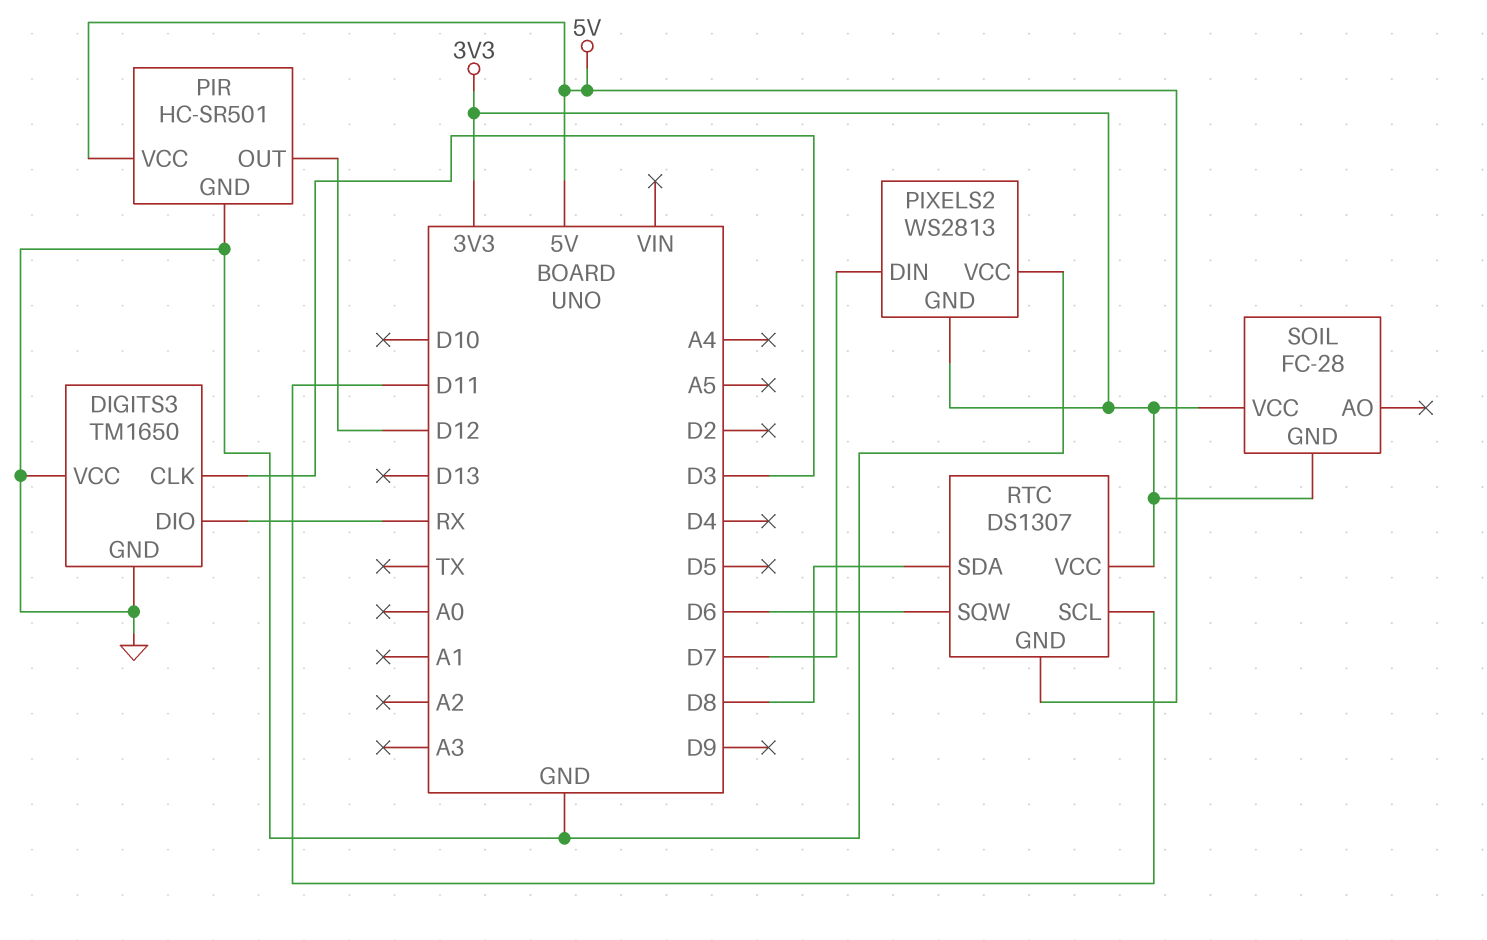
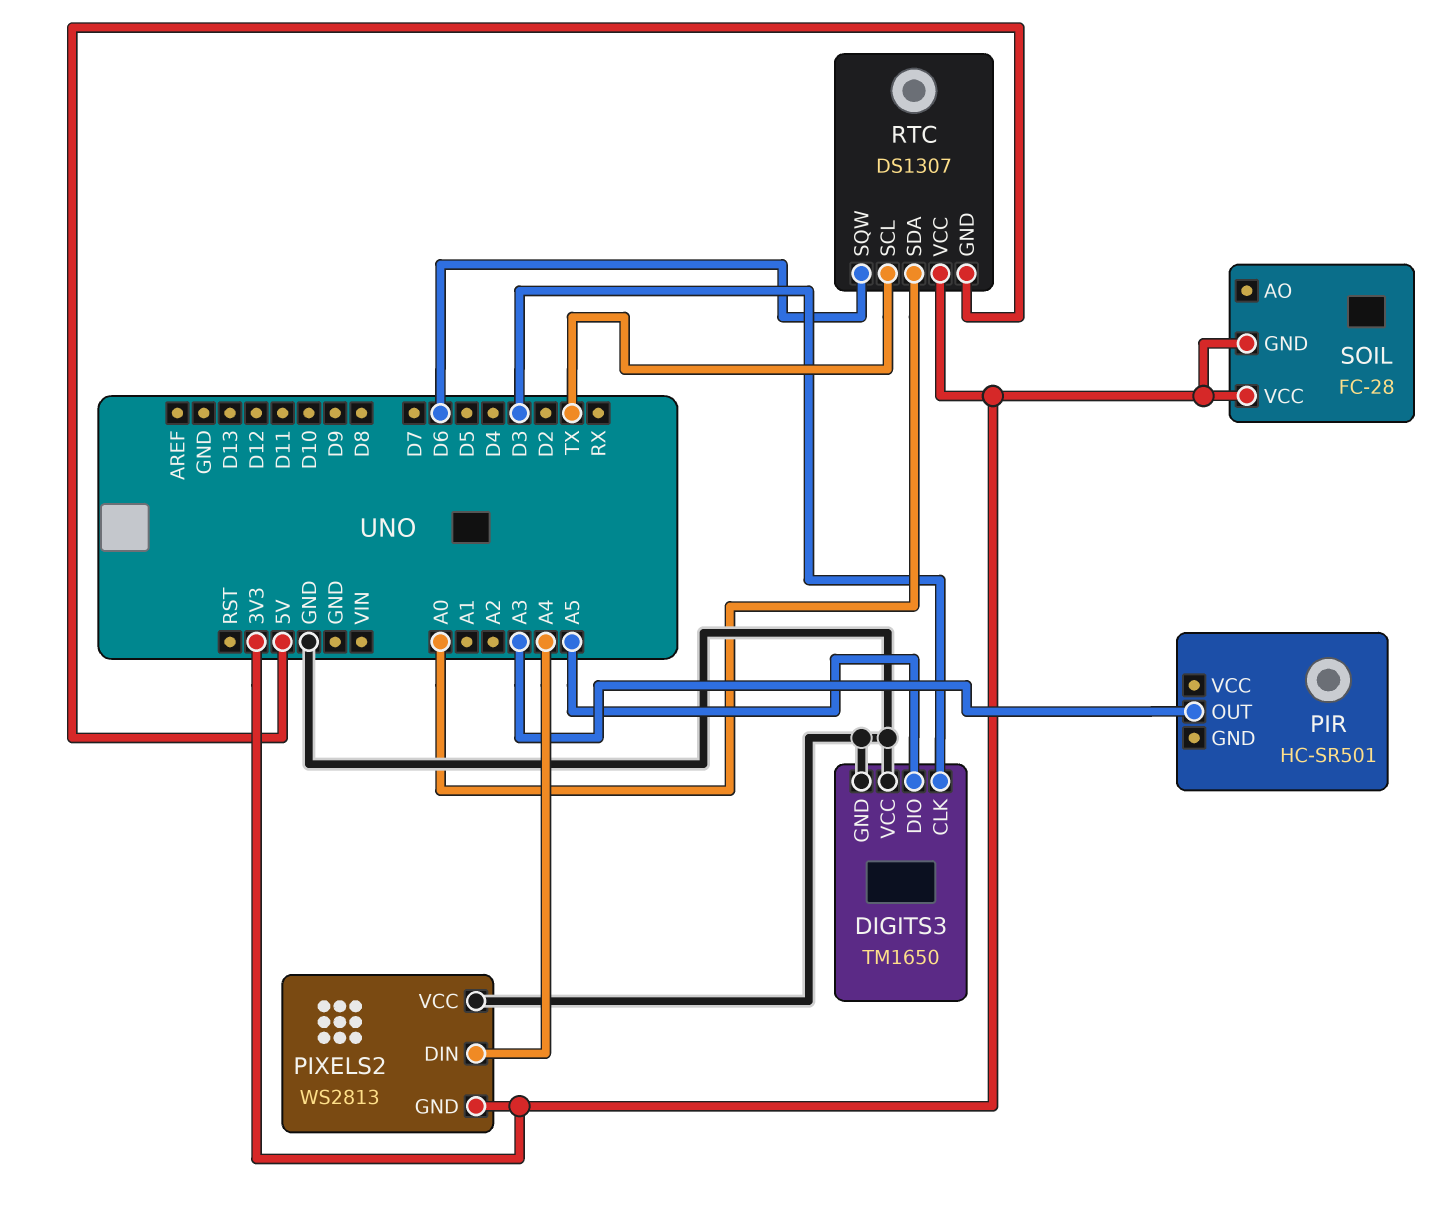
DIGITS3 pin DIO: RX -> A5
PIR pin GND: GND -> none
PIR pin OUT: D12 -> A3
PIR pin VCC: 5V -> none
PIXELS2 pin DIN: D7 -> A4
RTC pin SCL: D11 -> TX
RTC pin SDA: D8 -> A0

